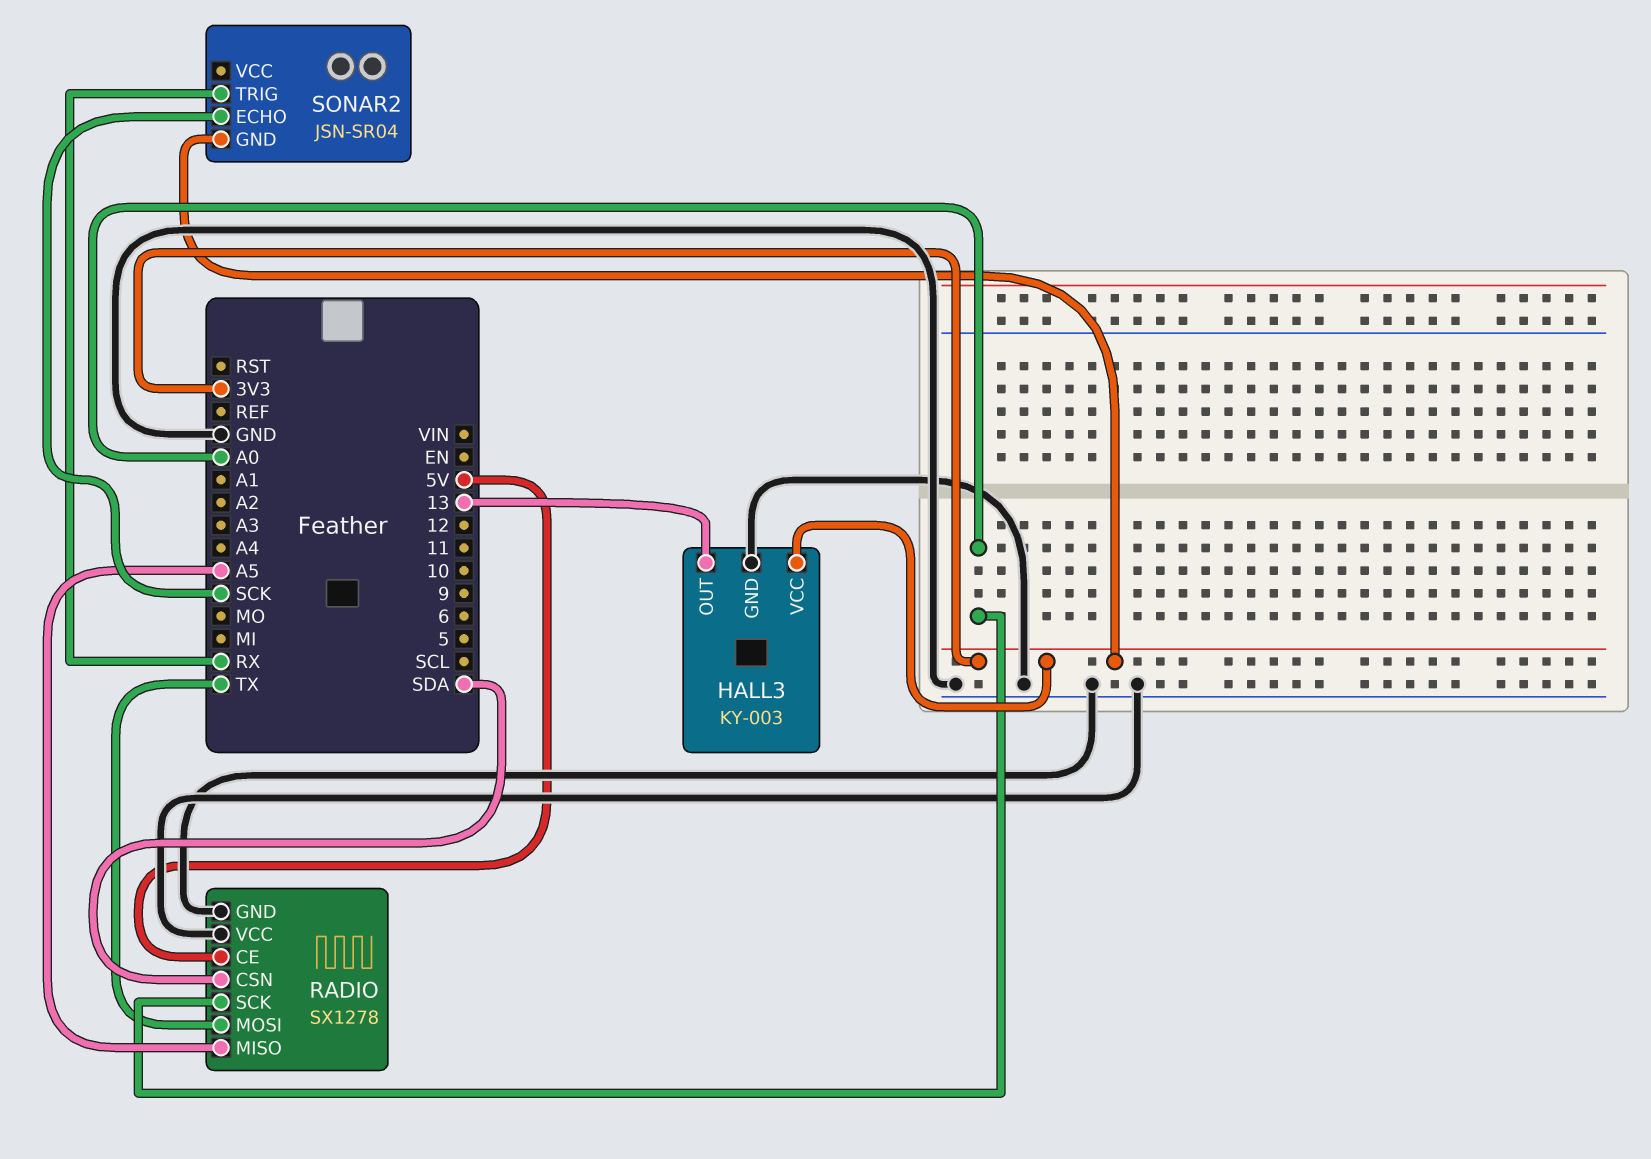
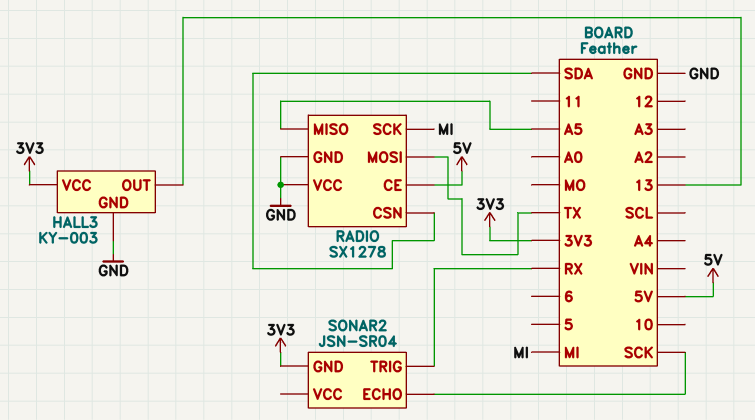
RADIO pin SCK: A0 -> MI

